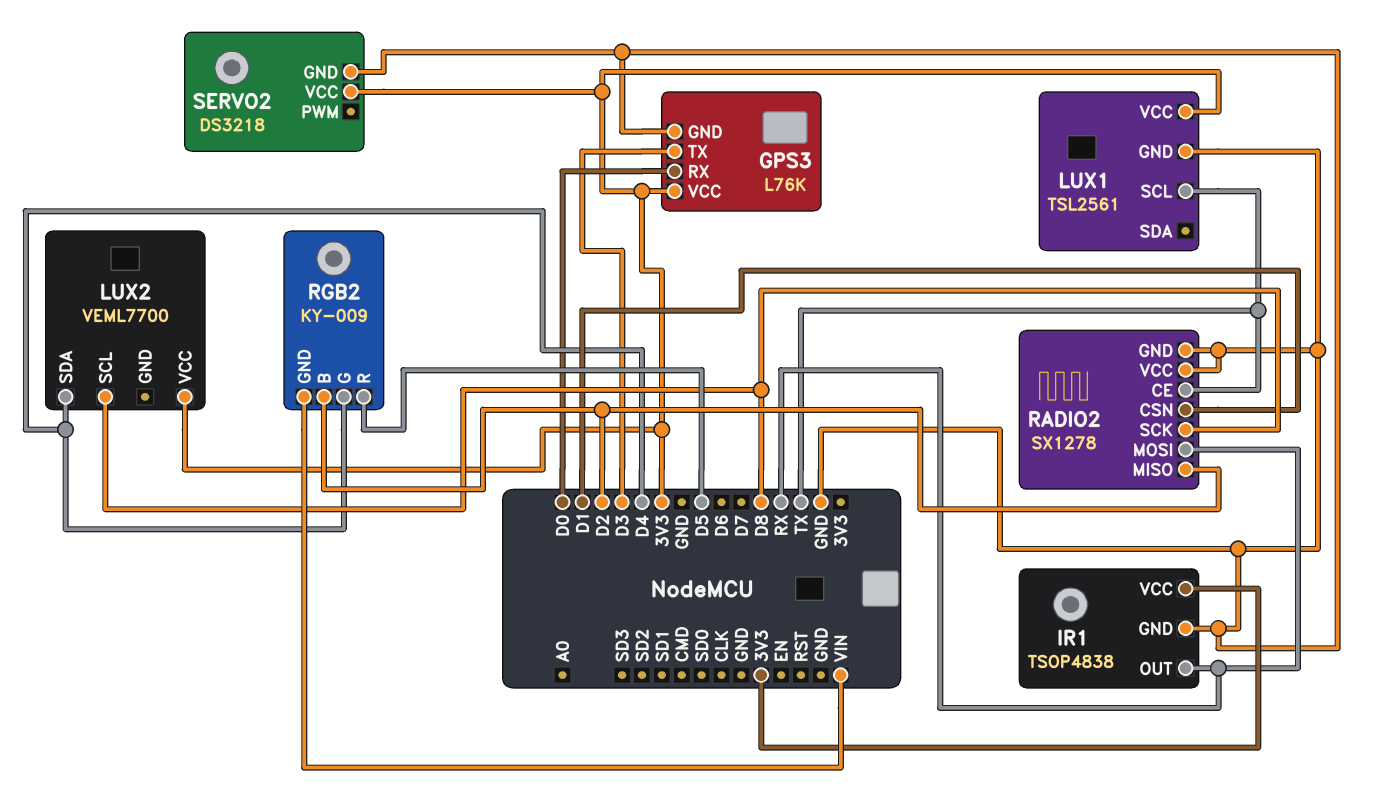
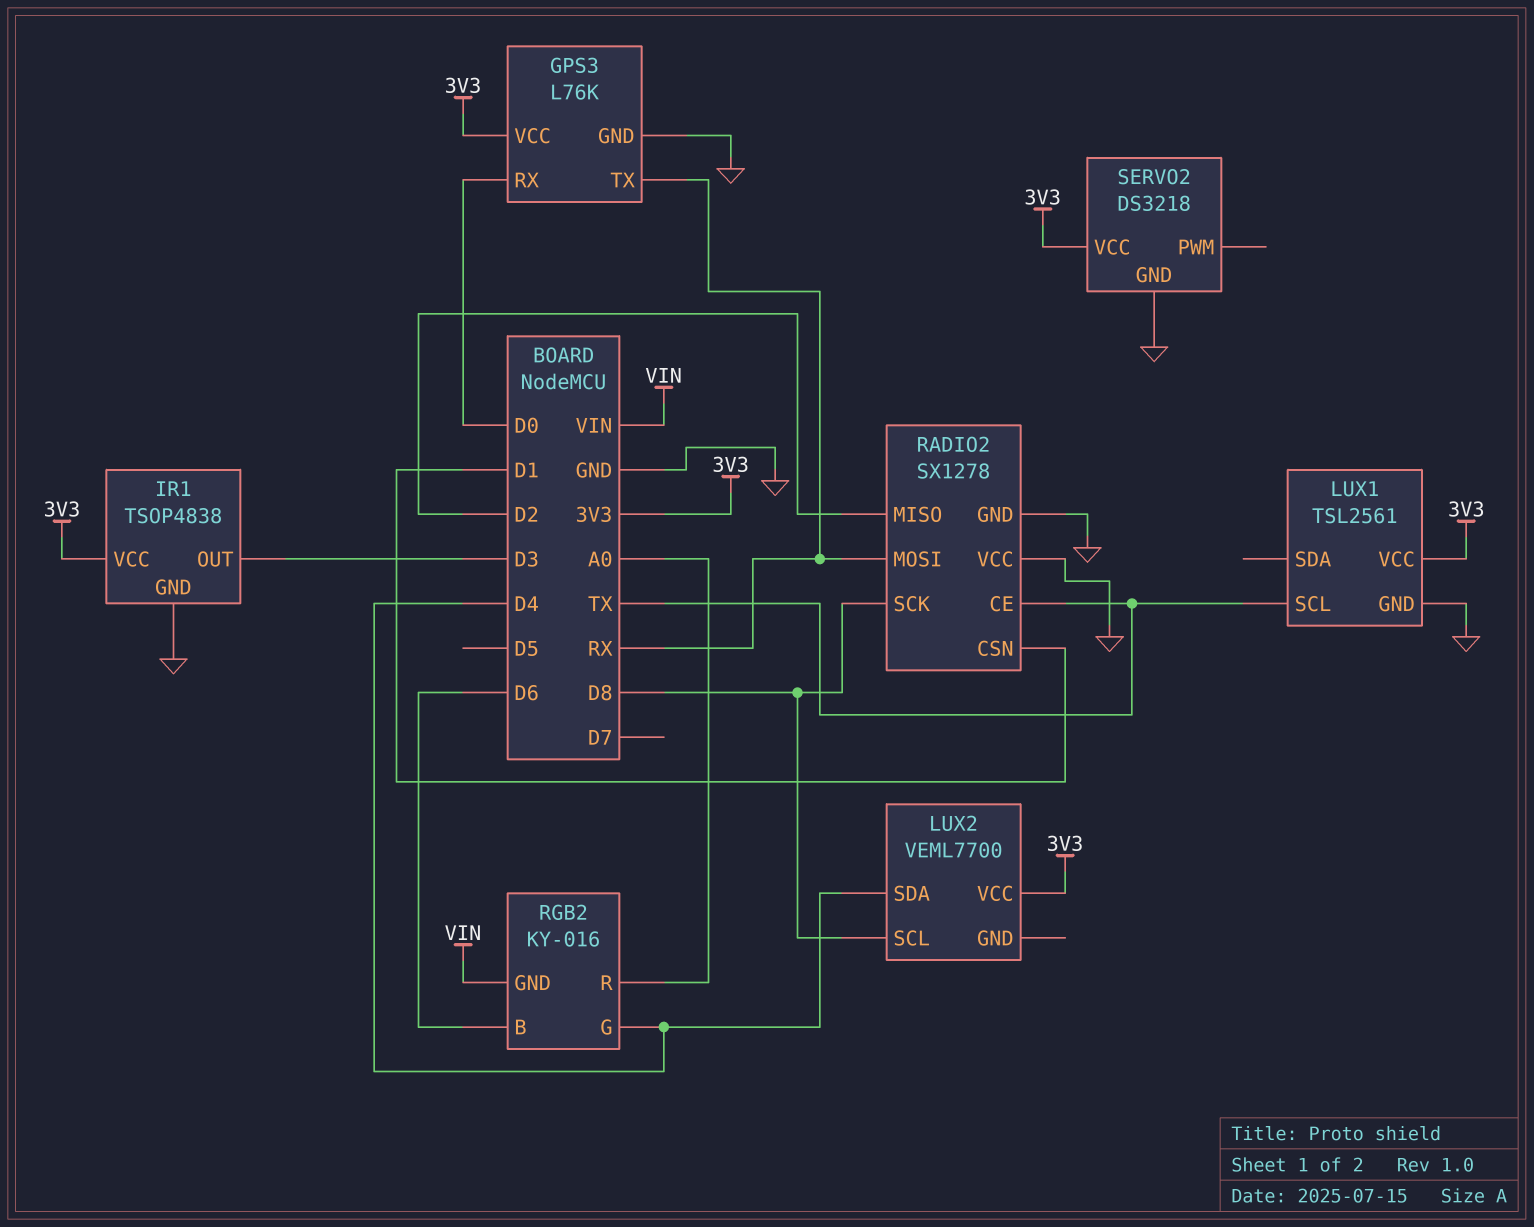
GPS3 pin TX: D3 -> RX
IR1 pin OUT: RX -> D3
RGB2: KY-009 -> KY-016
RGB2 pin B: D2 -> D6
RGB2 pin R: D5 -> A0

